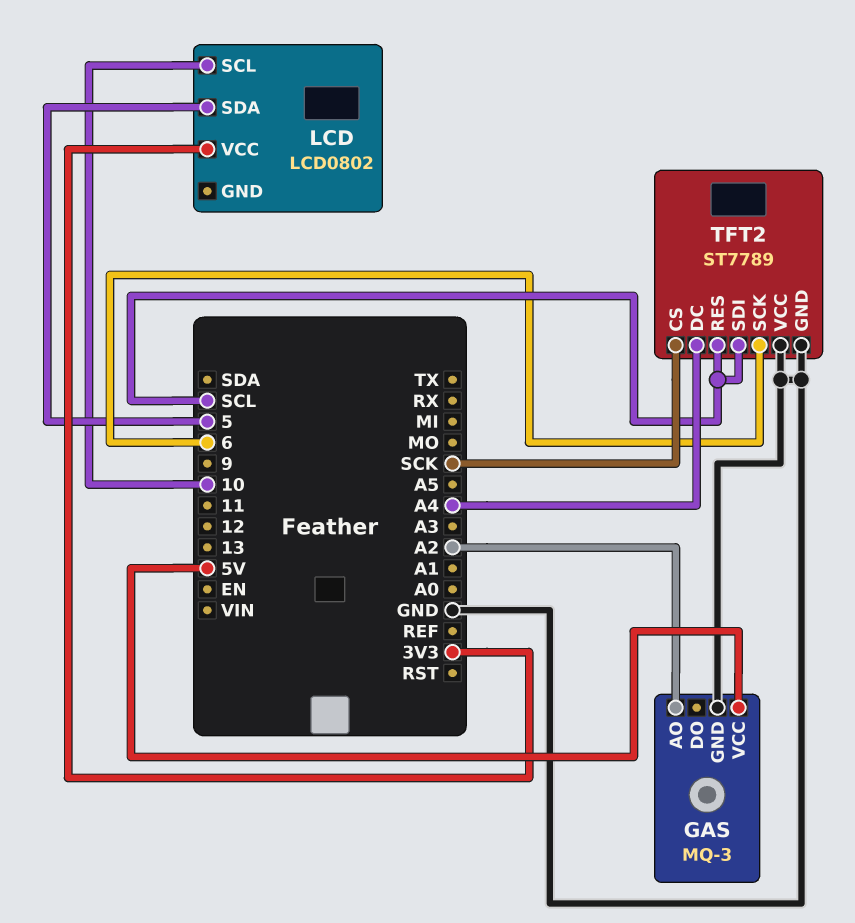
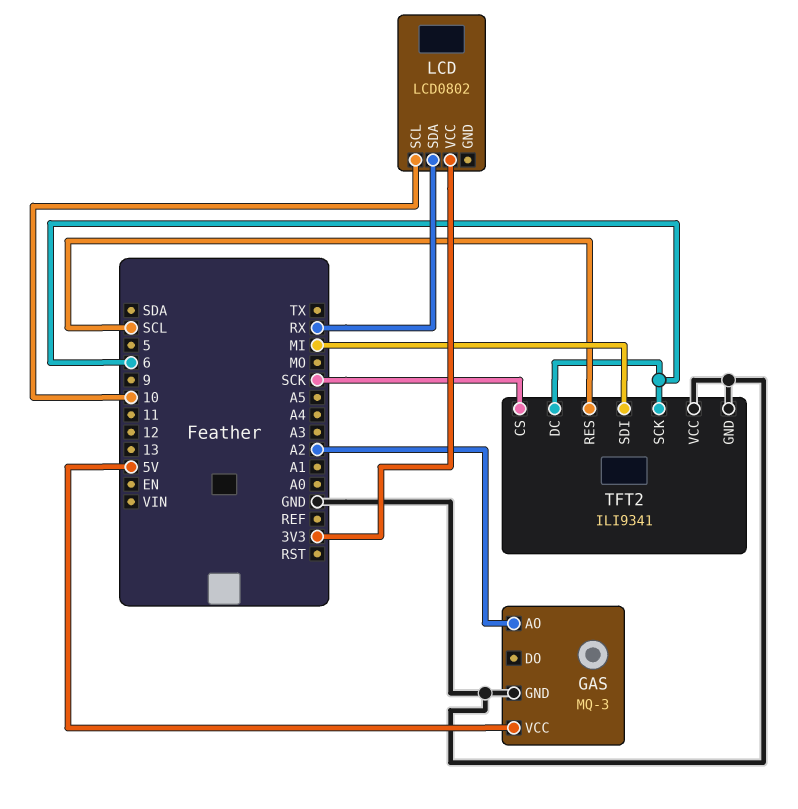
LCD pin SDA: 5 -> RX
TFT2: ST7789 -> ILI9341
TFT2 pin DC: A4 -> 6
TFT2 pin SDI: SCL -> MI

